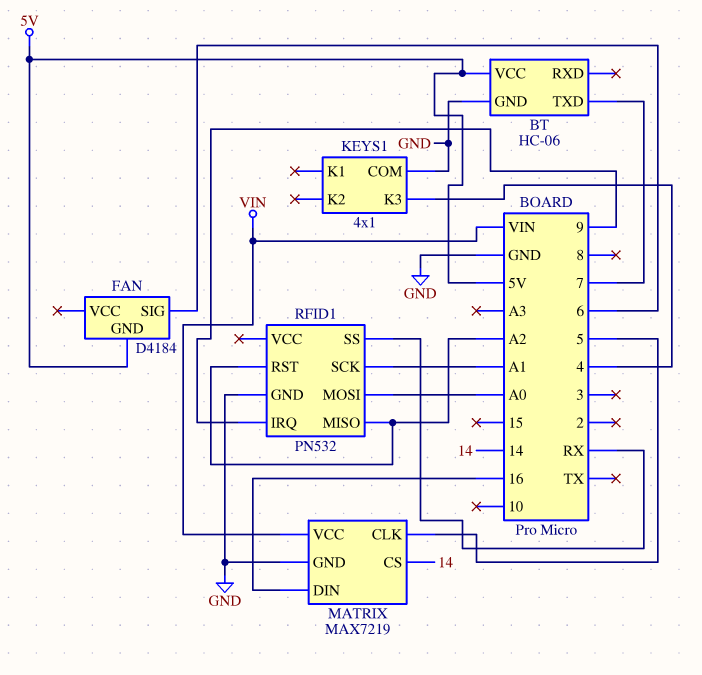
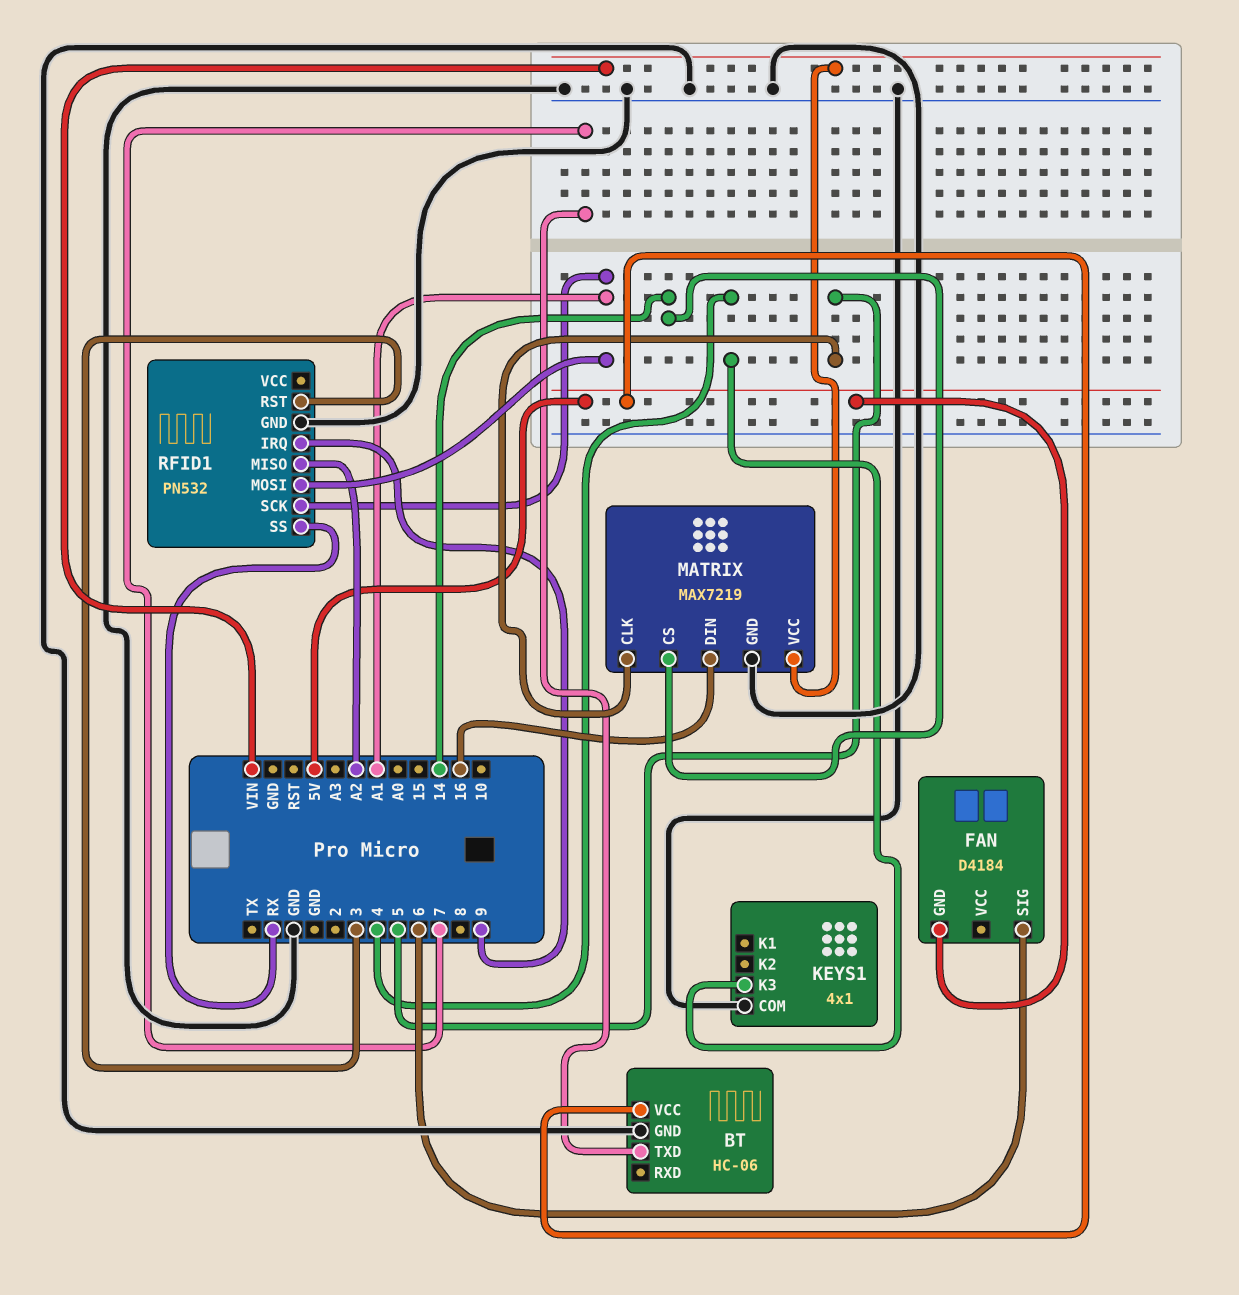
RFID1 pin MOSI: A0 -> A1
RFID1 pin RST: A2 -> 3

